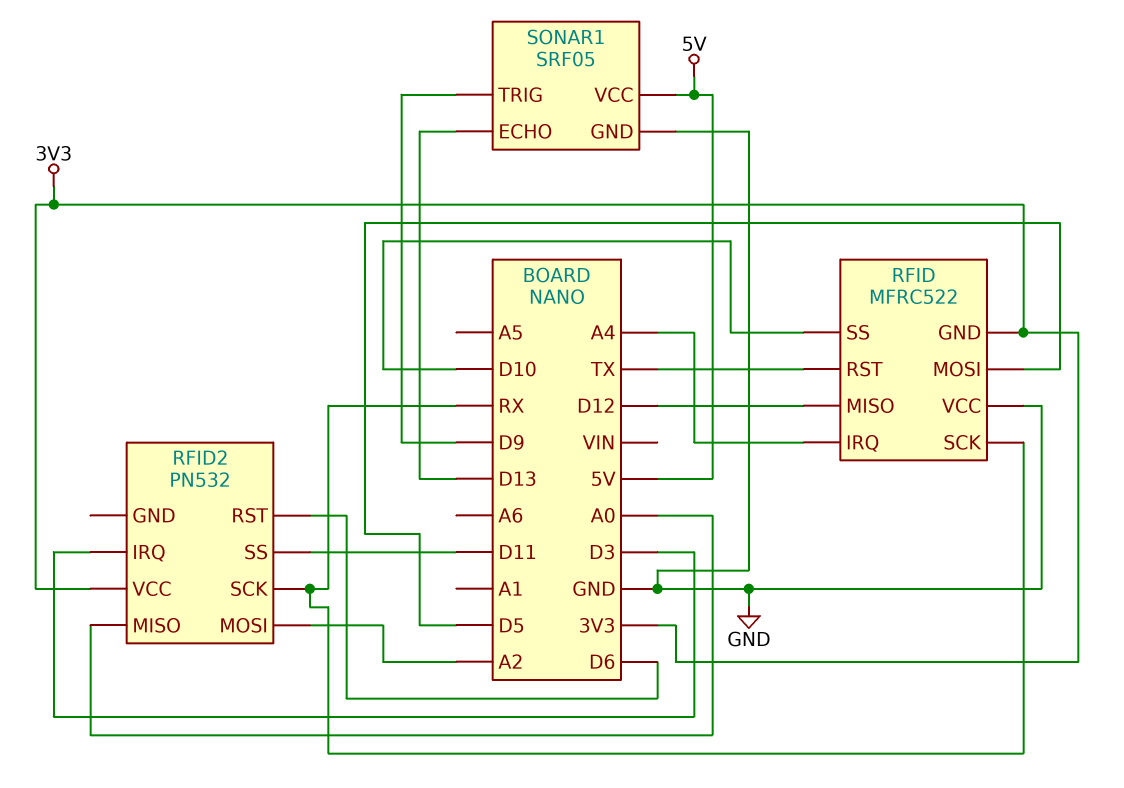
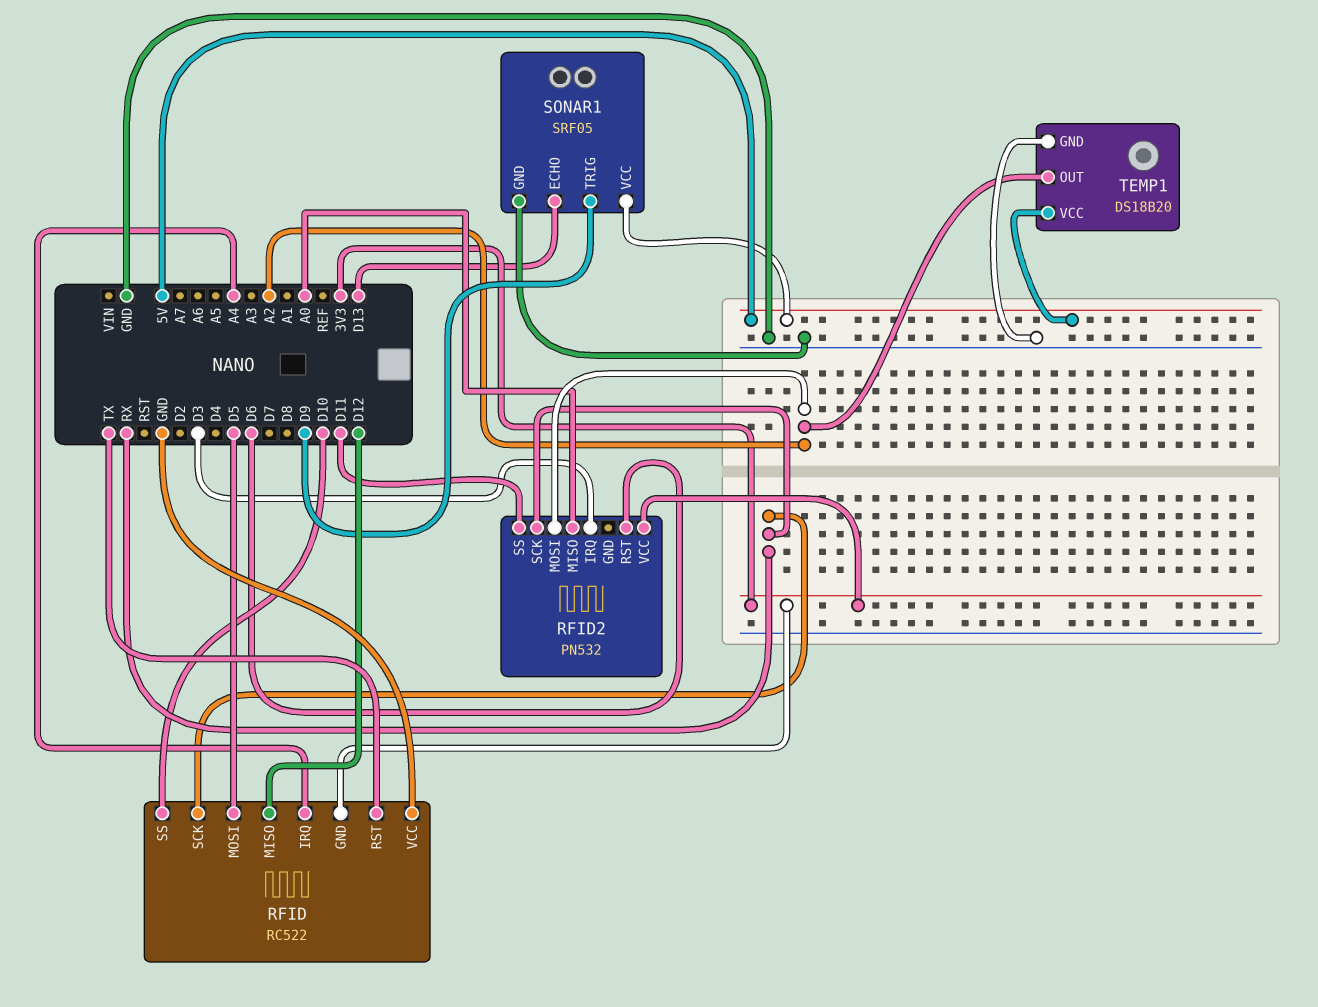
RFID: MFRC522 -> RC522
TEMP1: none -> DS18B20
TEMP1 pin GND: none -> GND
TEMP1 pin OUT: none -> A2
TEMP1 pin VCC: none -> 5V

